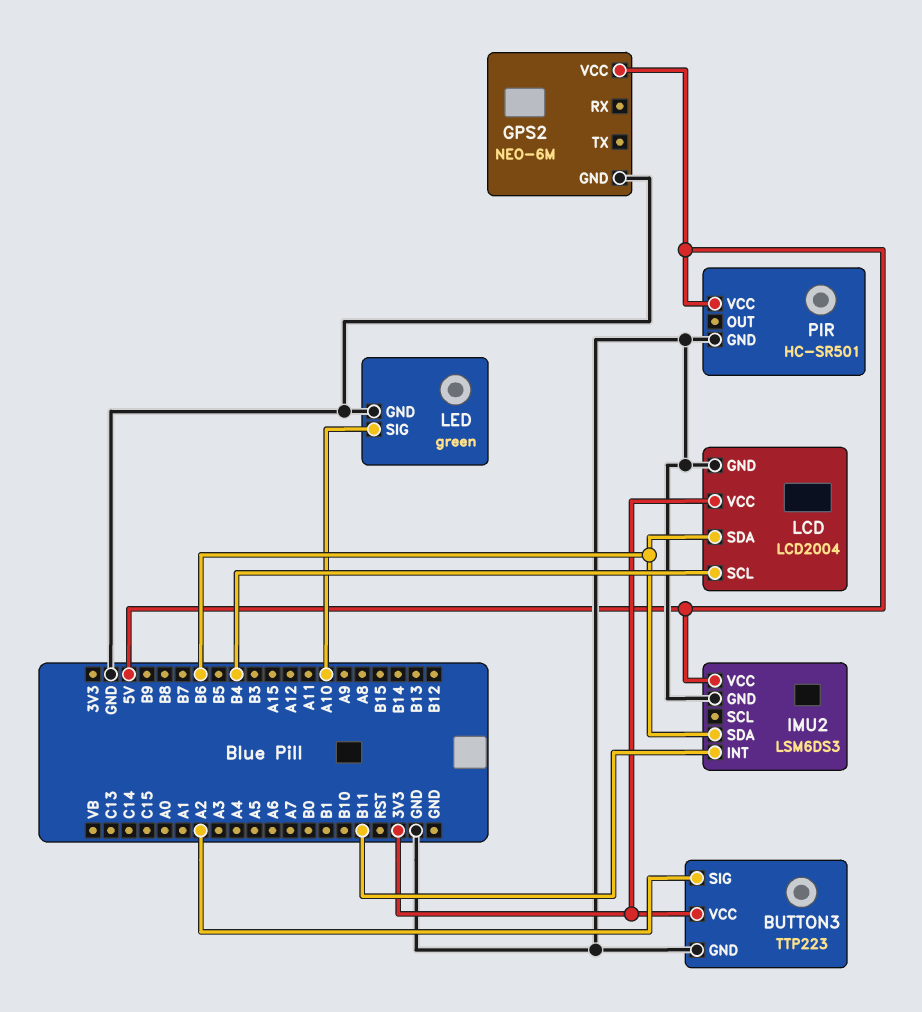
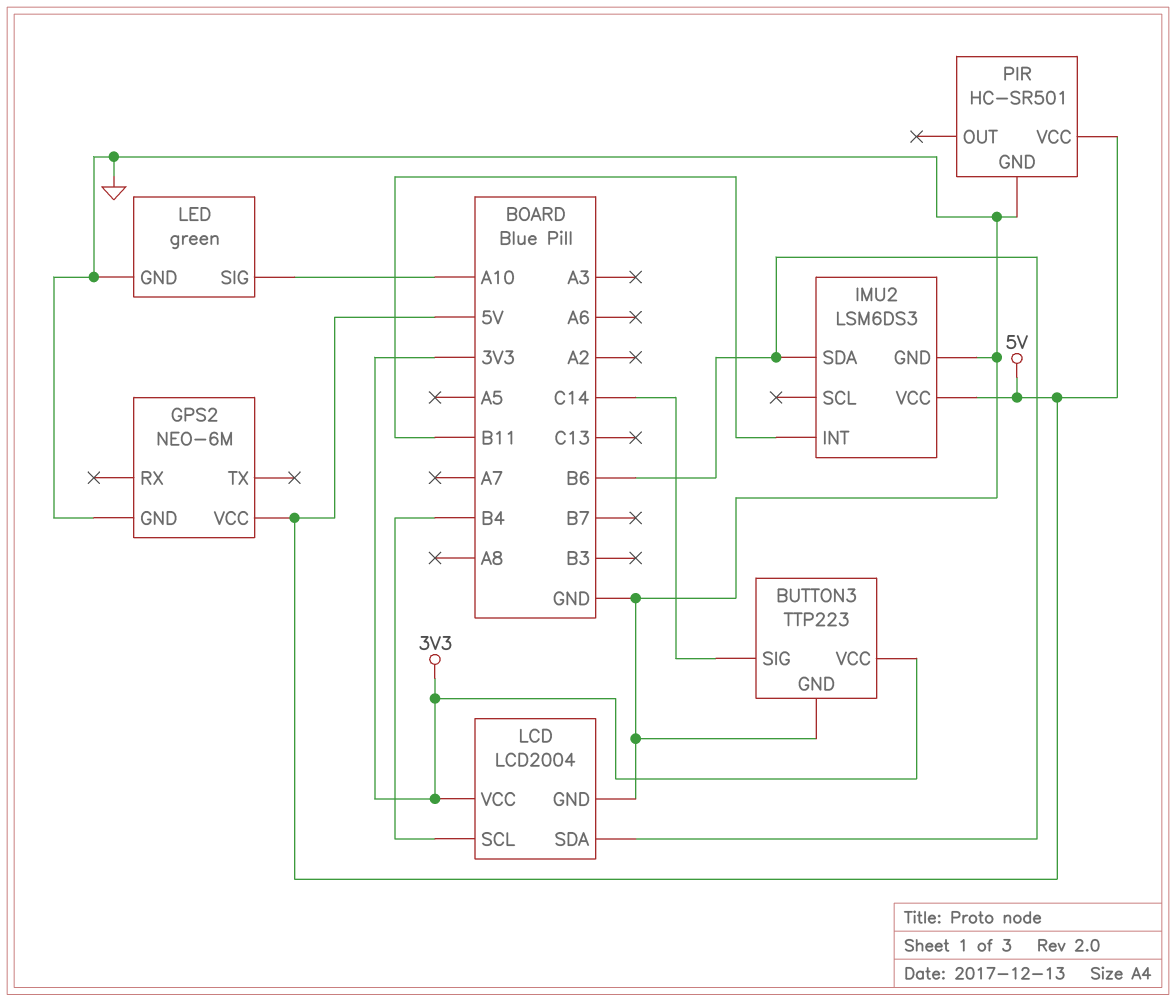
BUTTON3 pin SIG: A2 -> C14

